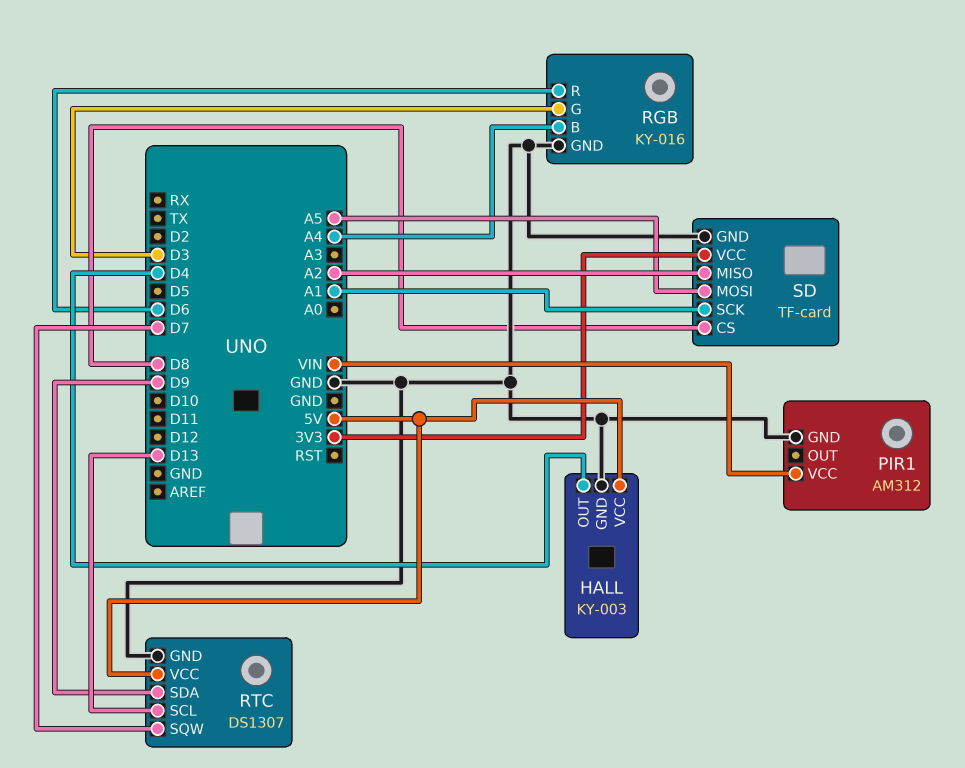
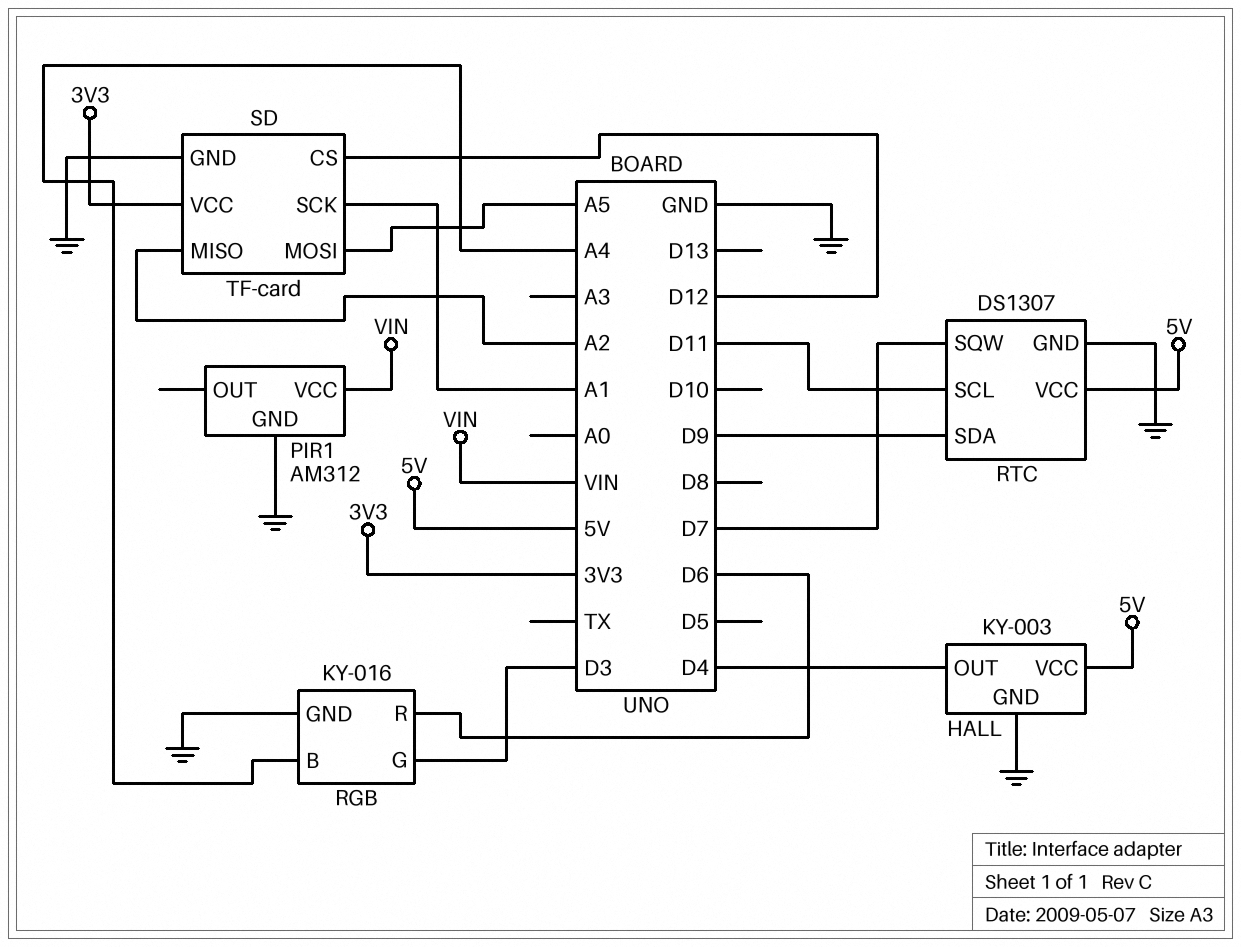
RTC pin SCL: D13 -> D11
SD pin CS: D8 -> D12

